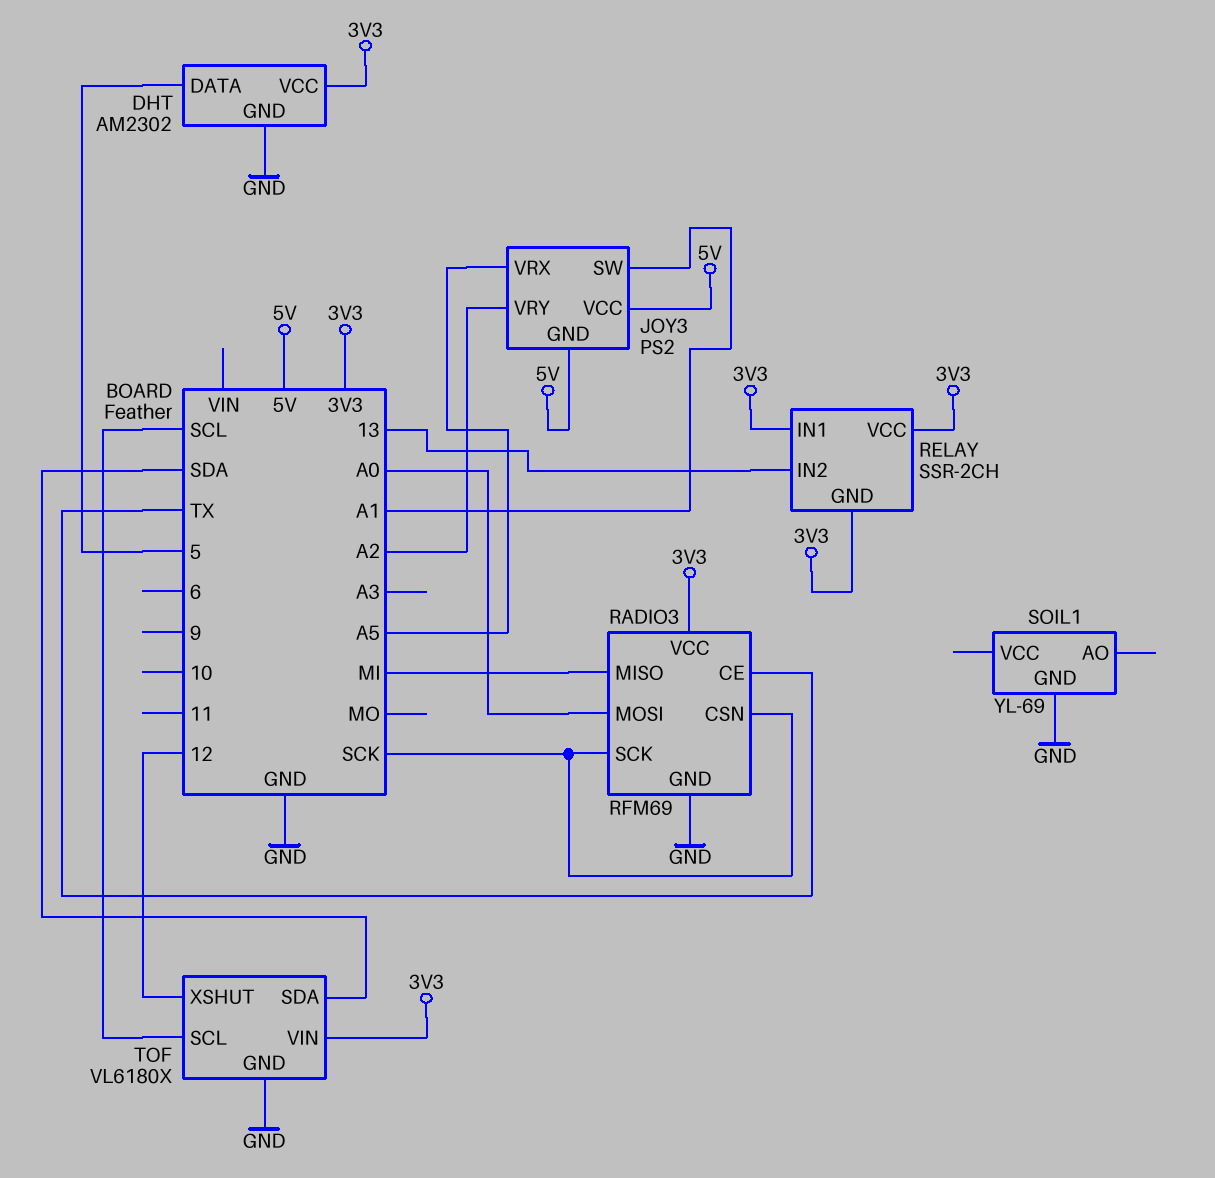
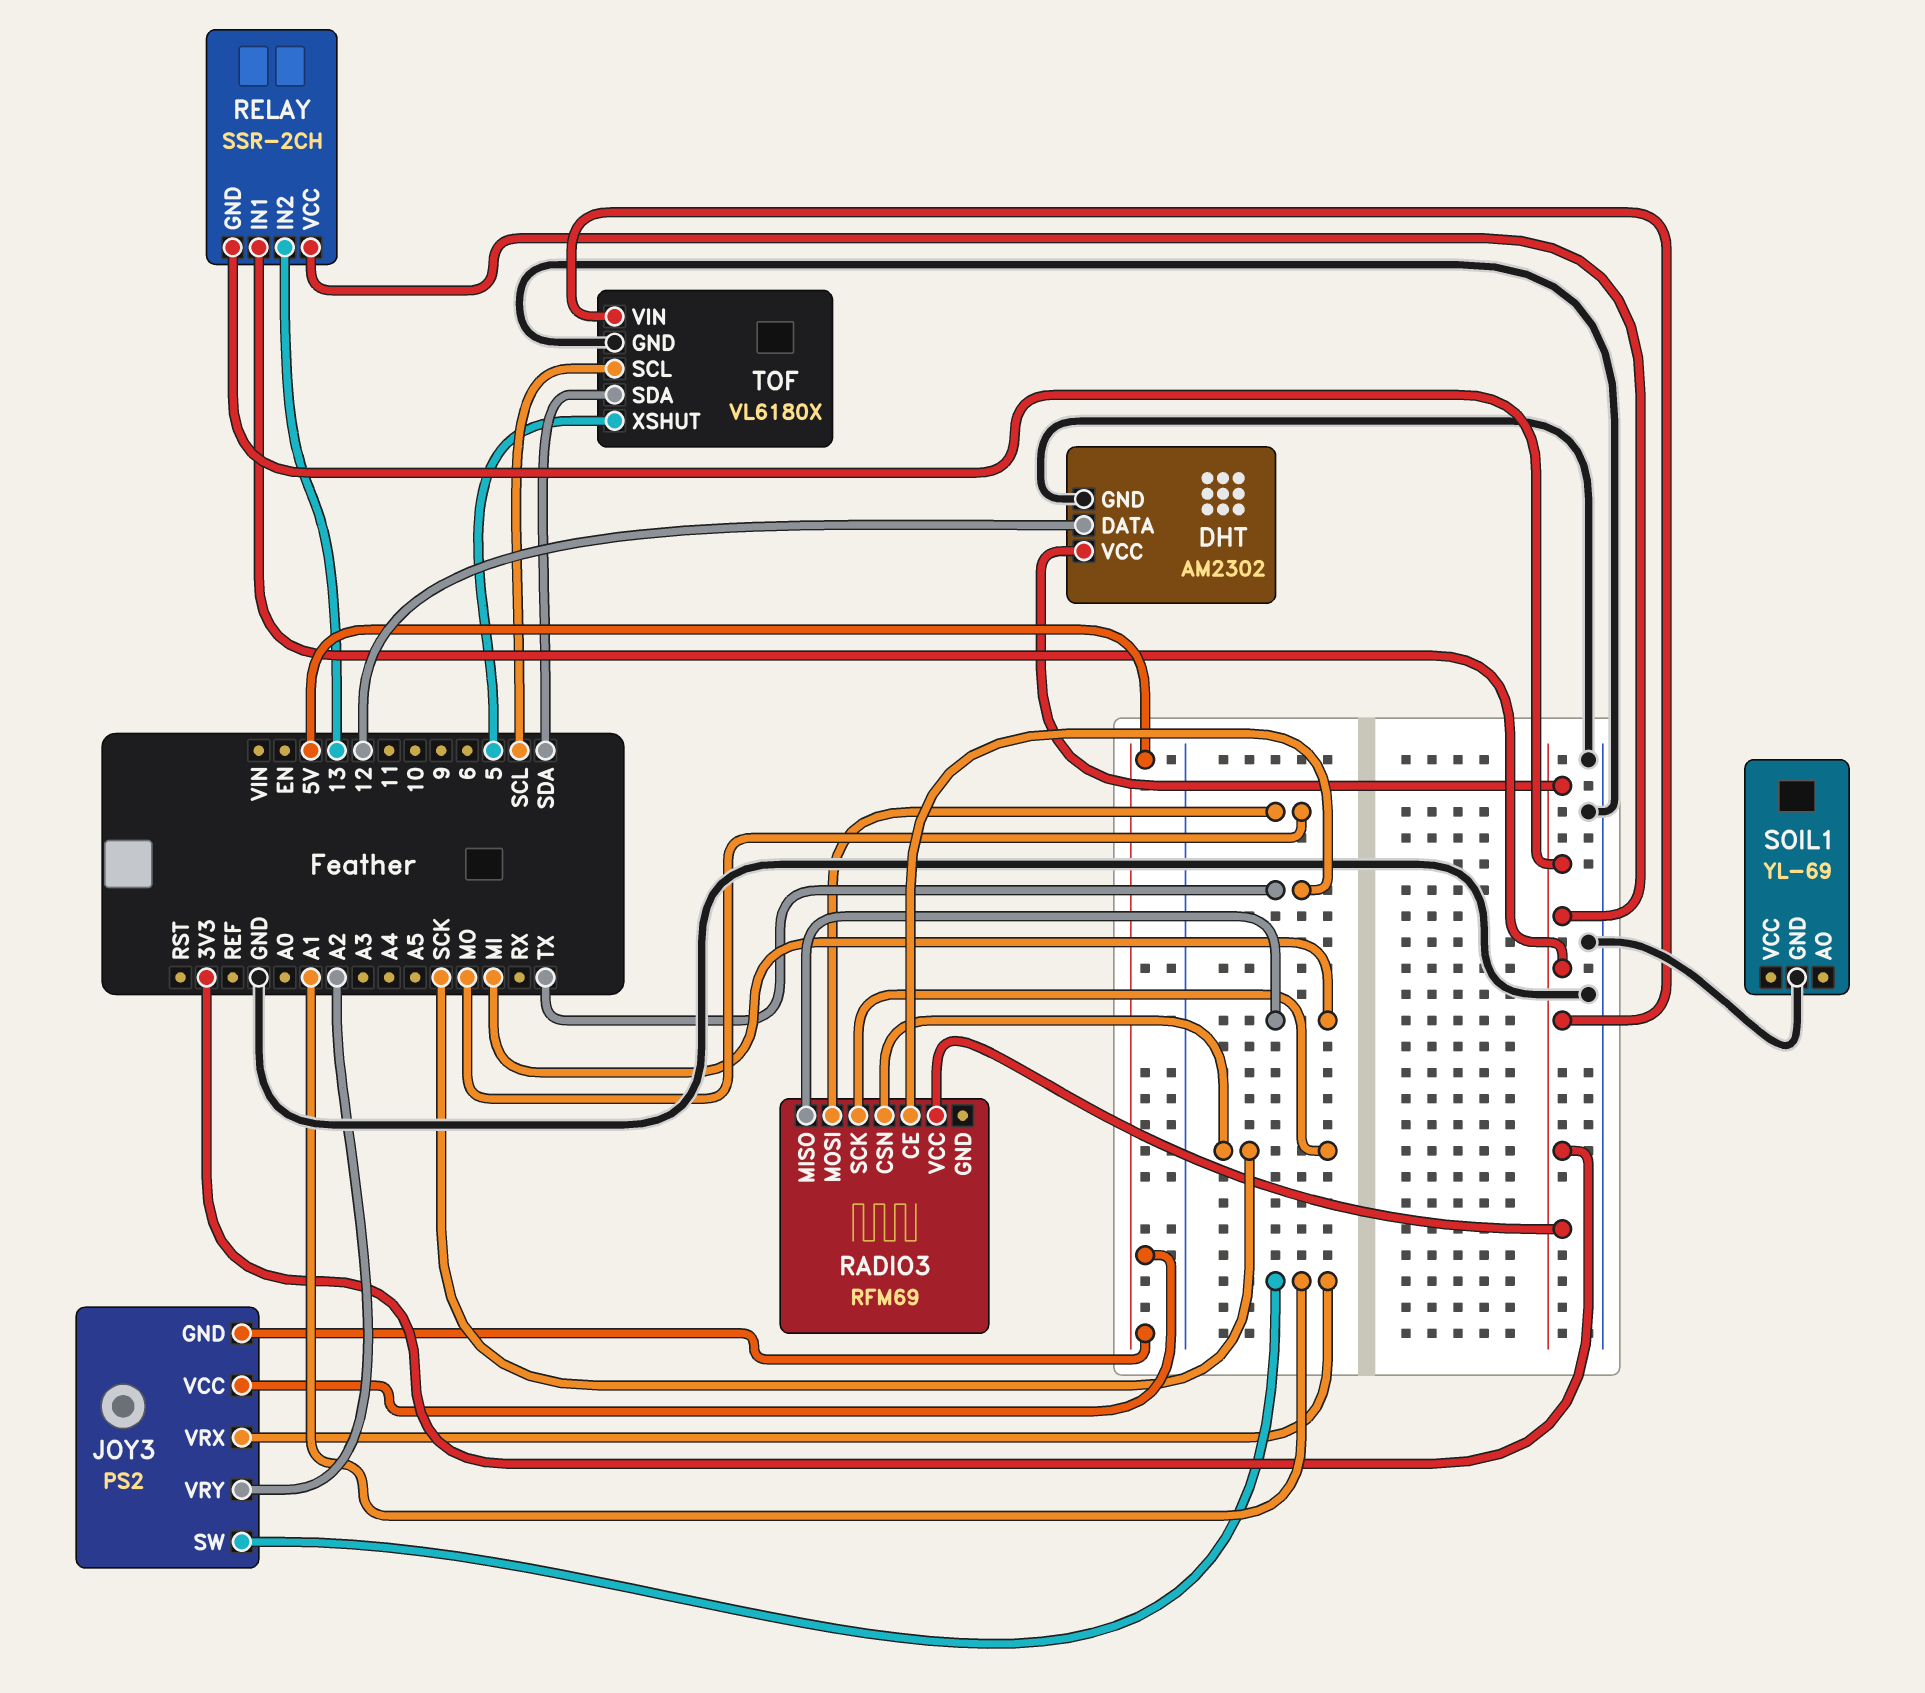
DHT pin DATA: 5 -> 12
JOY3 pin VRX: A5 -> A1
RADIO3 pin GND: GND -> none
RADIO3 pin MOSI: A0 -> MO
TOF pin XSHUT: 12 -> 5

